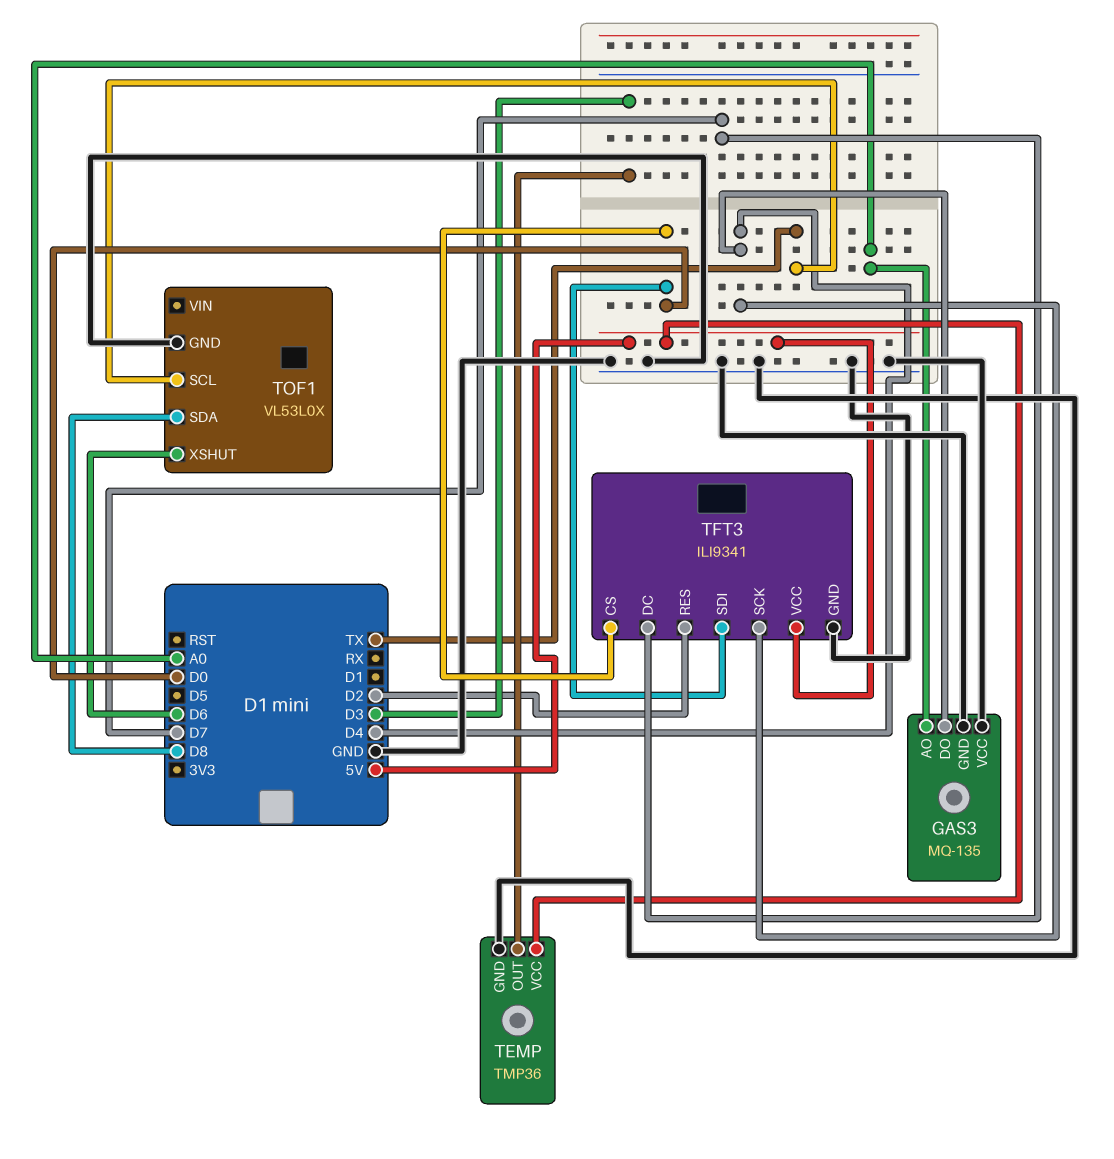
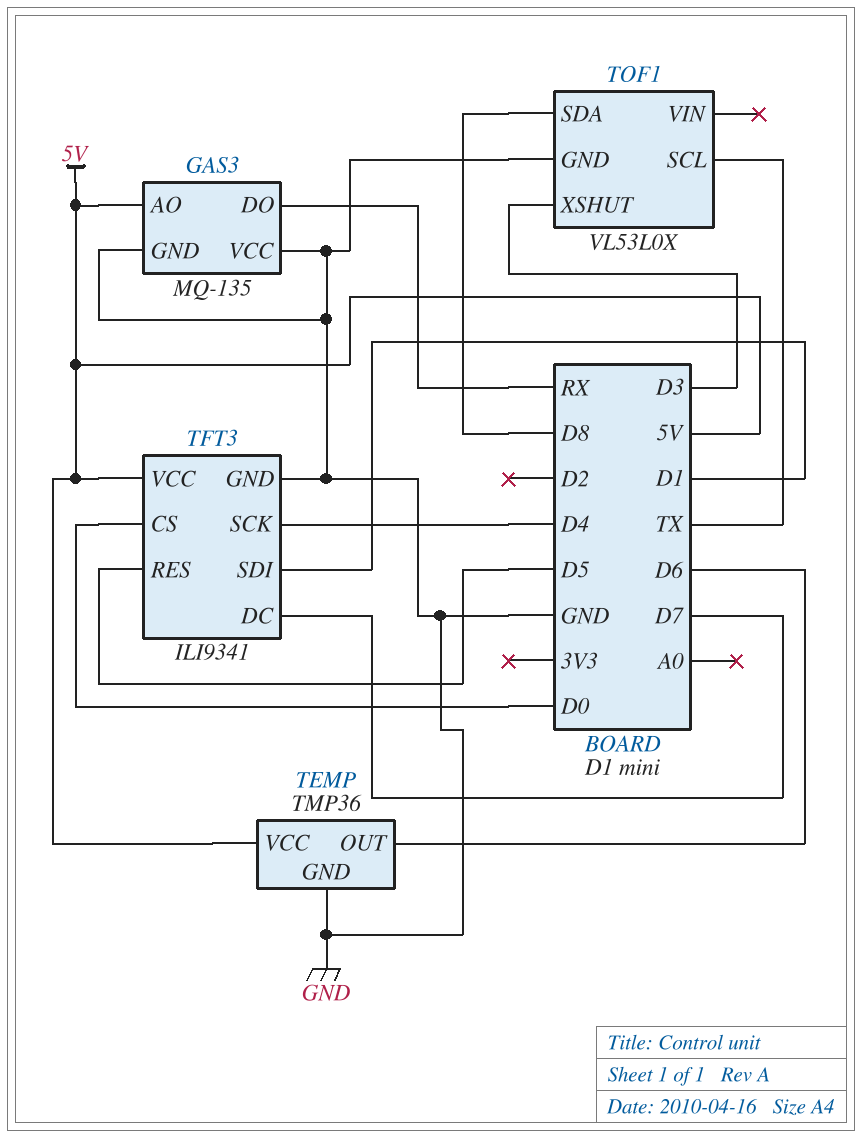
GAS3 pin AO: A0 -> 5V
GAS3 pin DO: D4 -> RX
TEMP pin OUT: D3 -> D6
TFT3 pin RES: D2 -> D5
TFT3 pin SDI: D0 -> D1
TOF1 pin XSHUT: D6 -> D3

